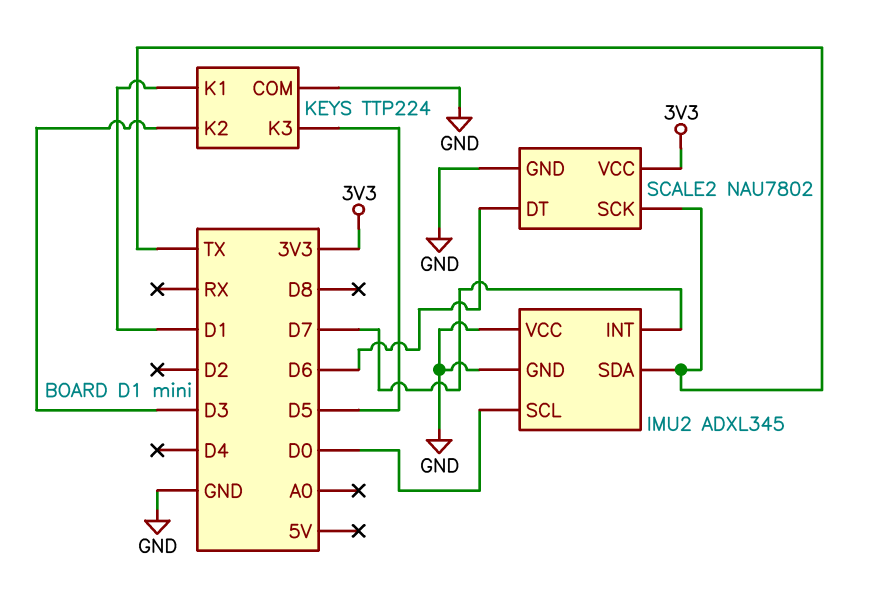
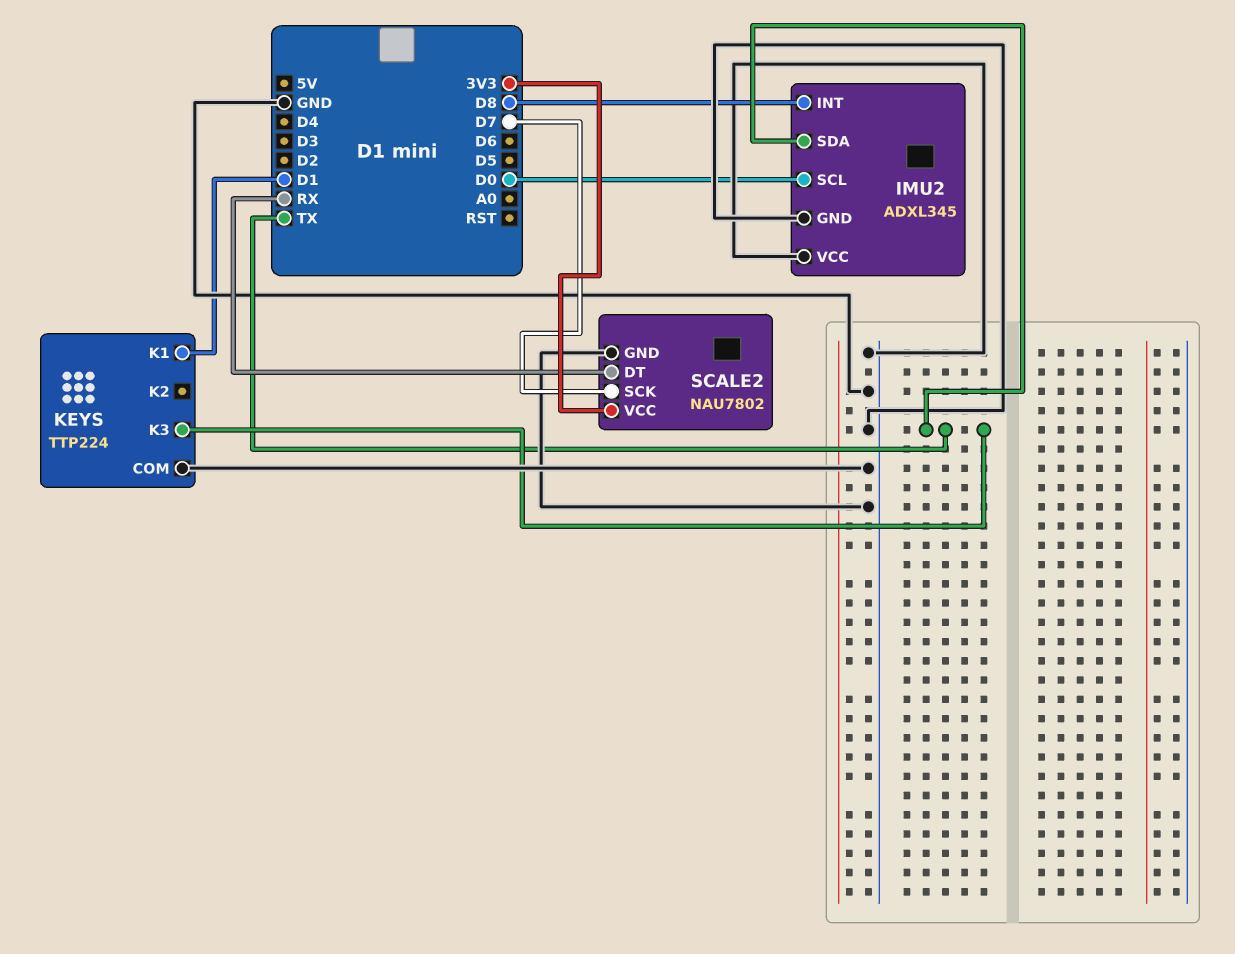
IMU2 pin INT: D7 -> D8
KEYS pin K2: D3 -> none
KEYS pin K3: D5 -> TX
SCALE2 pin DT: D6 -> RX
SCALE2 pin SCK: TX -> D7

